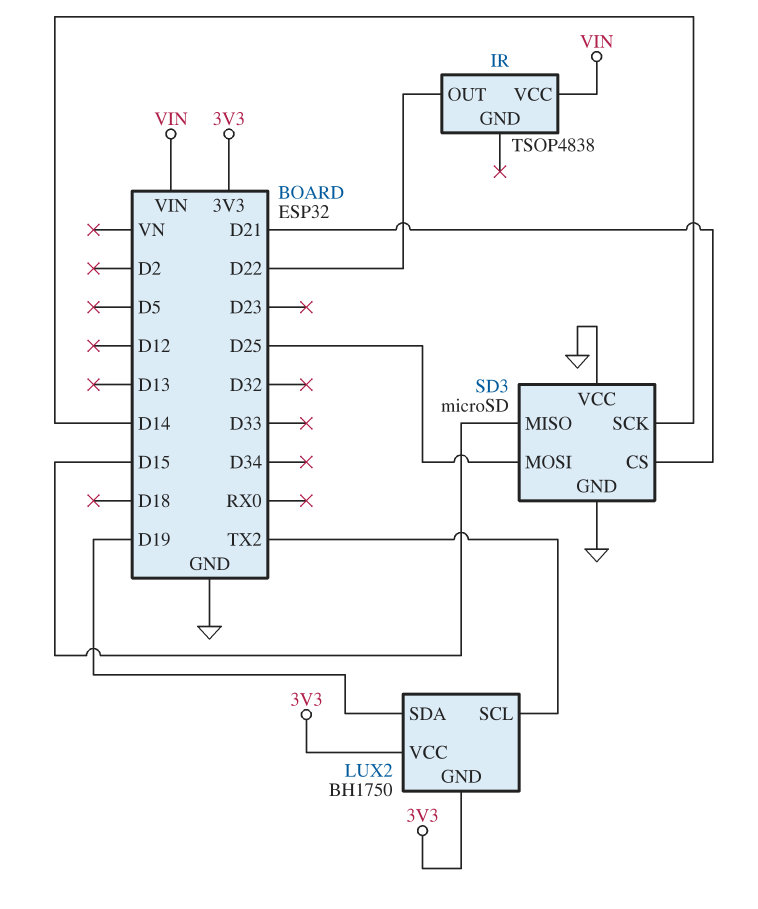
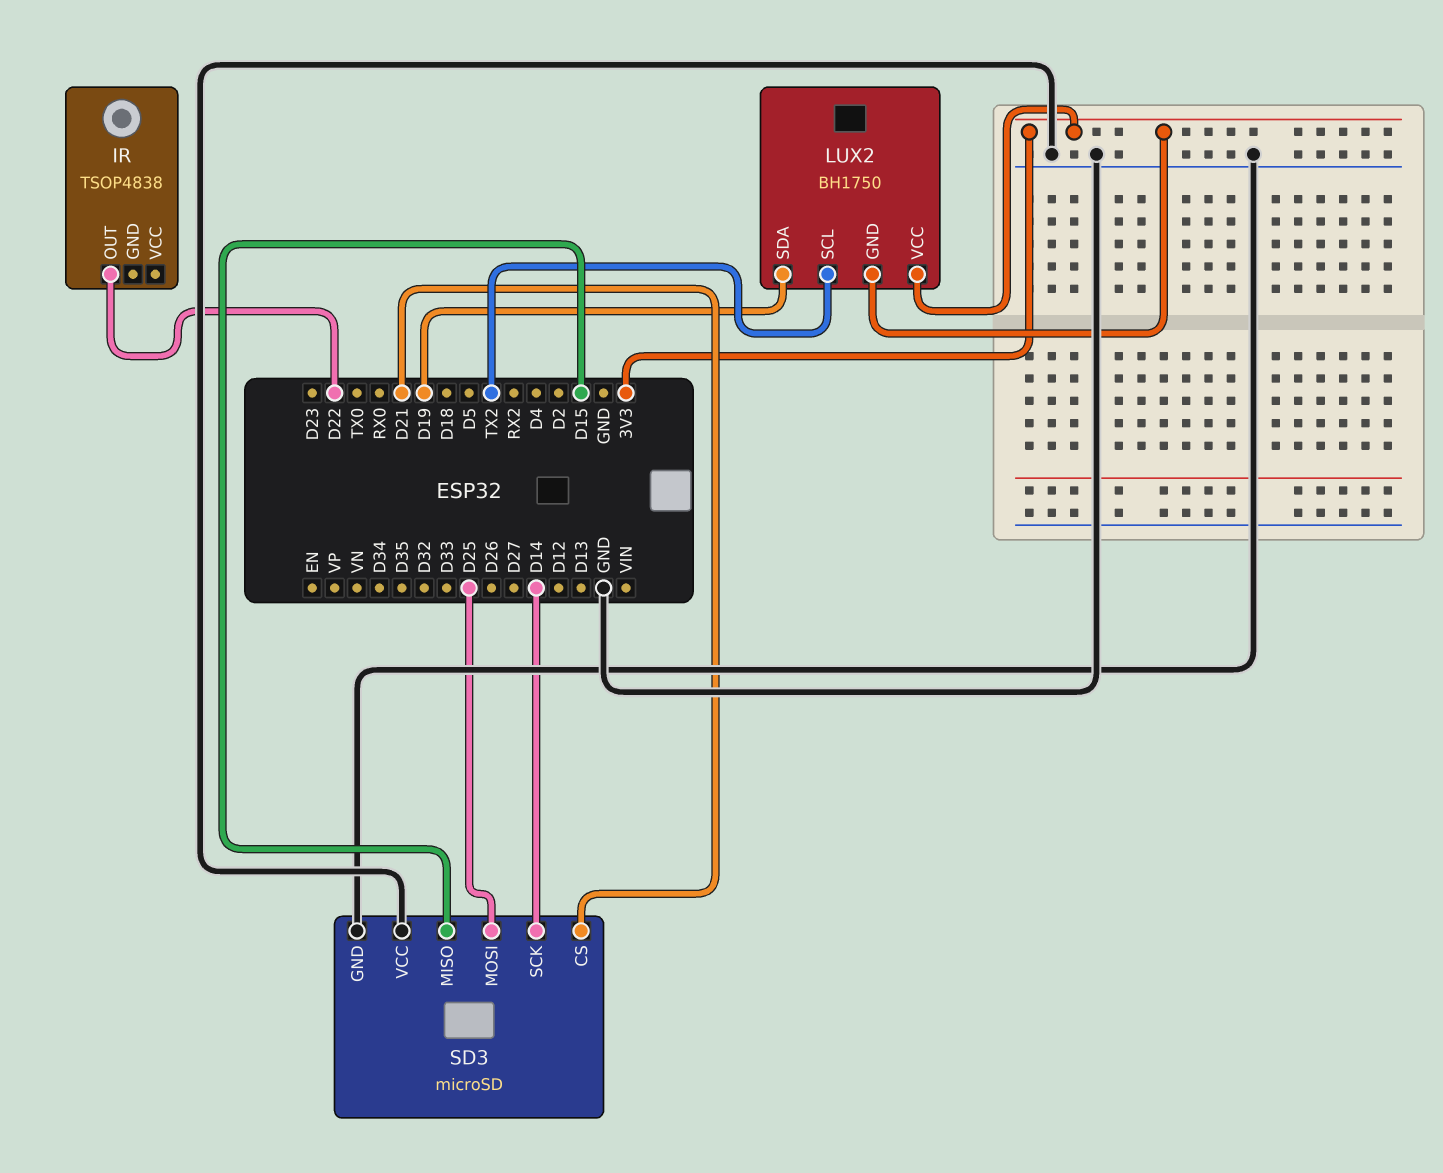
IR pin VCC: VIN -> none

